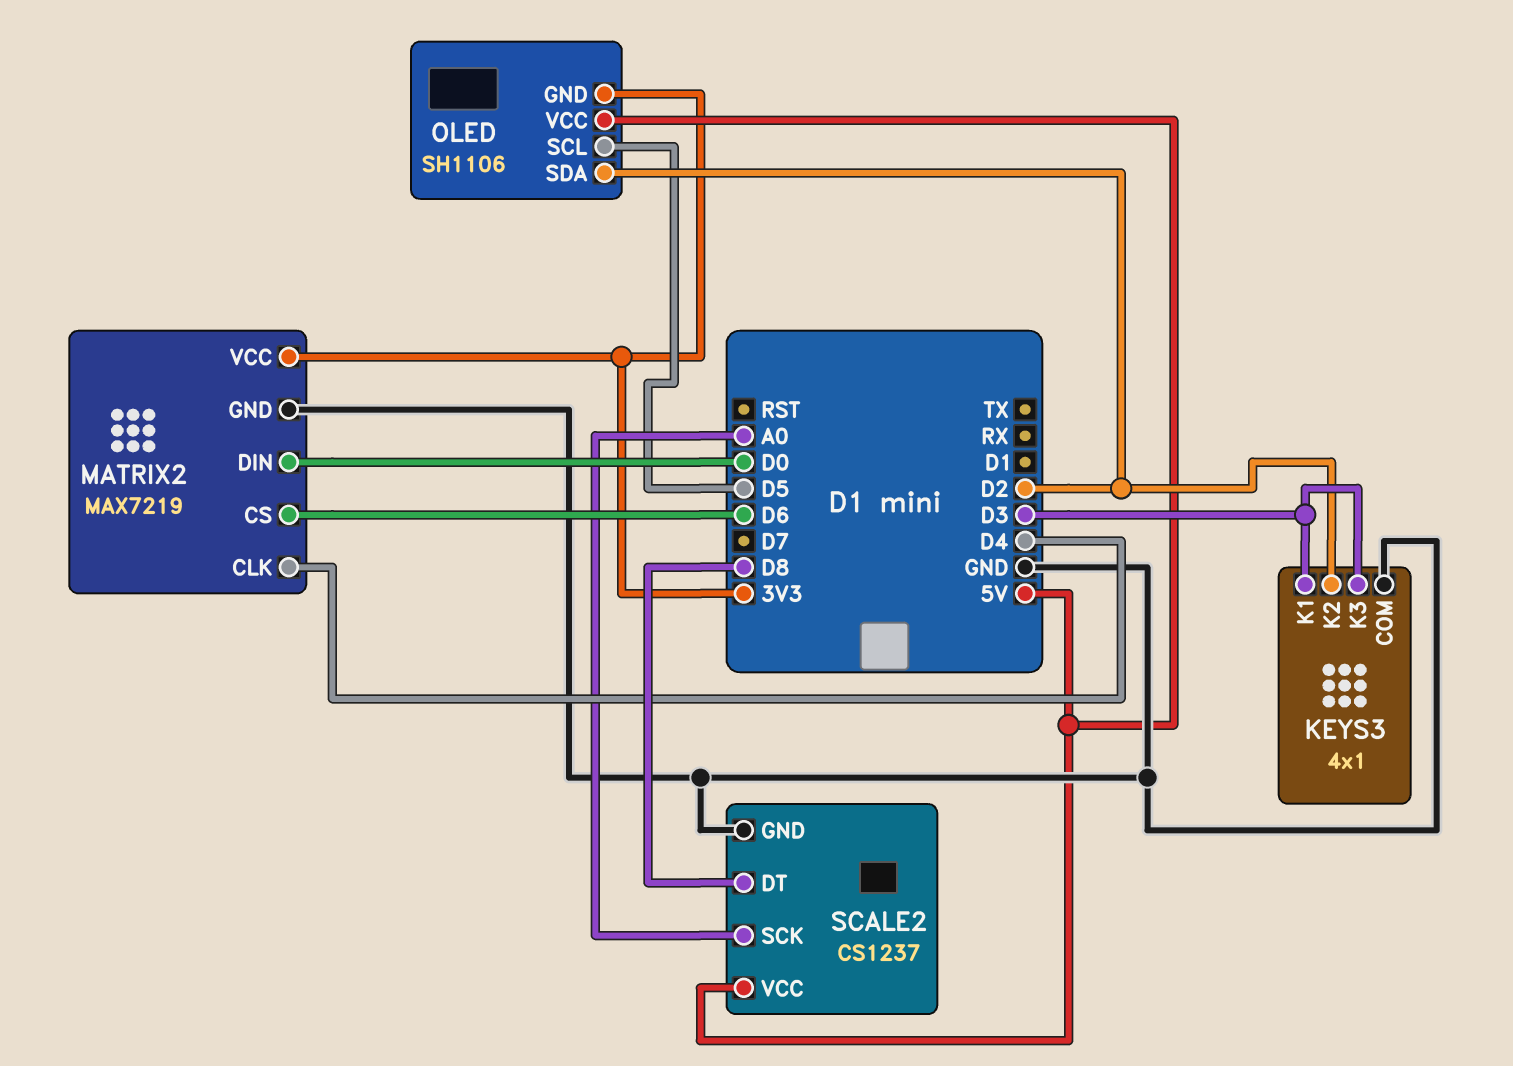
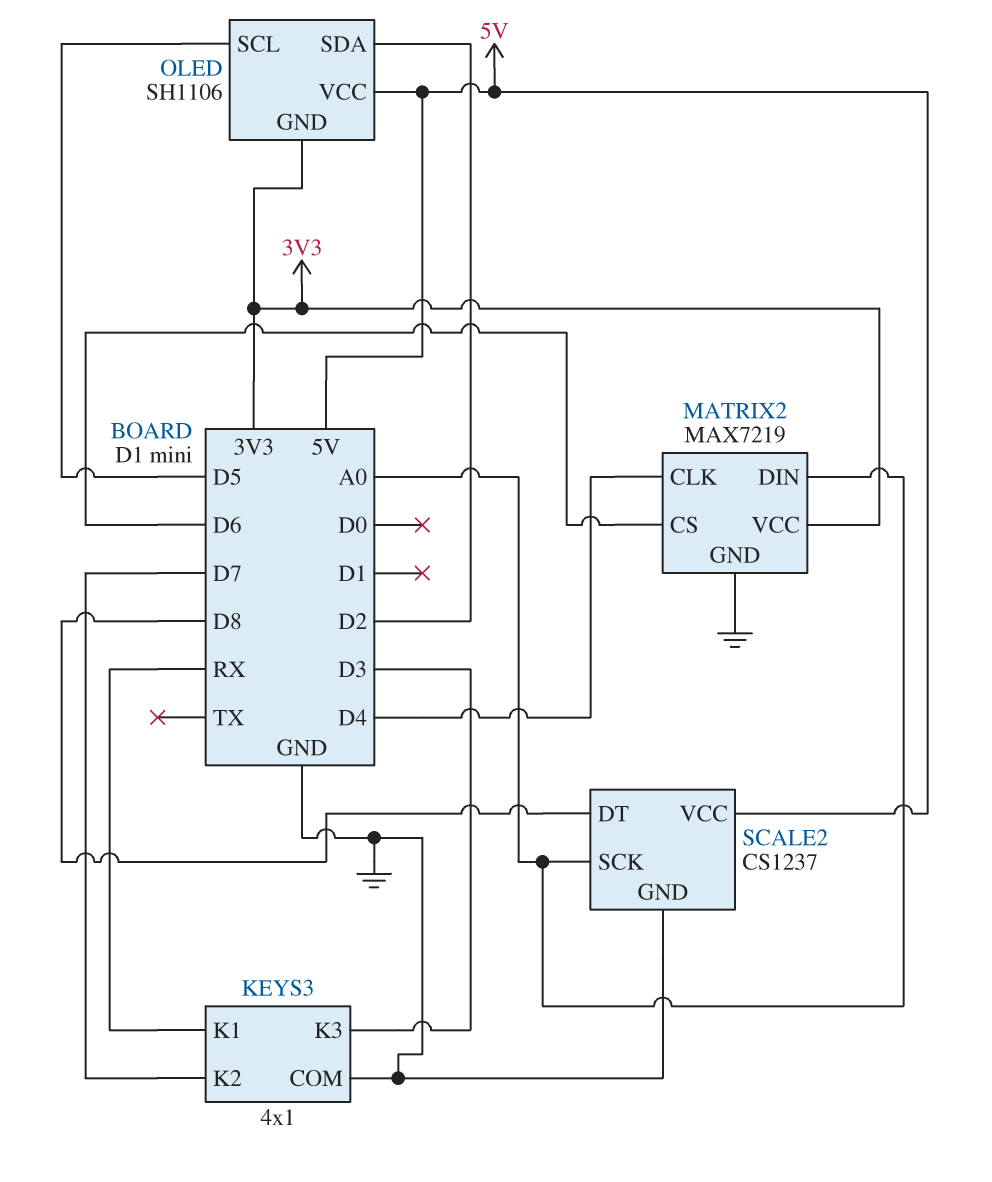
KEYS3 pin K1: D3 -> RX
KEYS3 pin K2: D2 -> D7
MATRIX2 pin DIN: D0 -> A0

